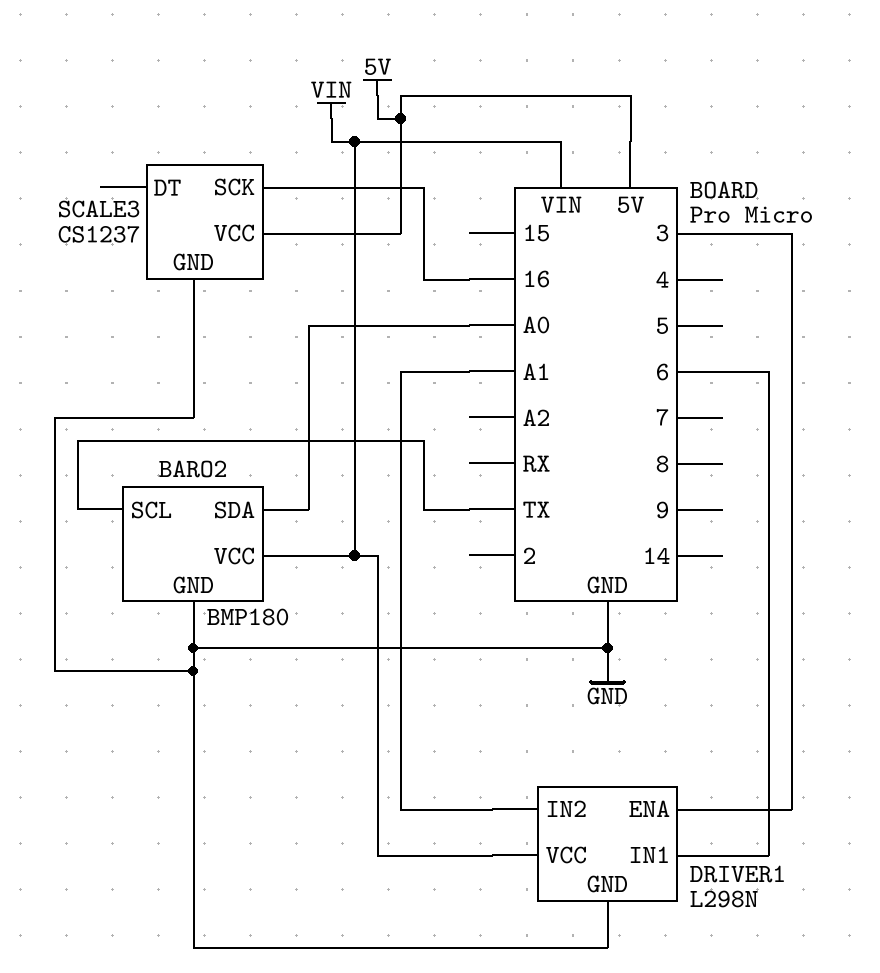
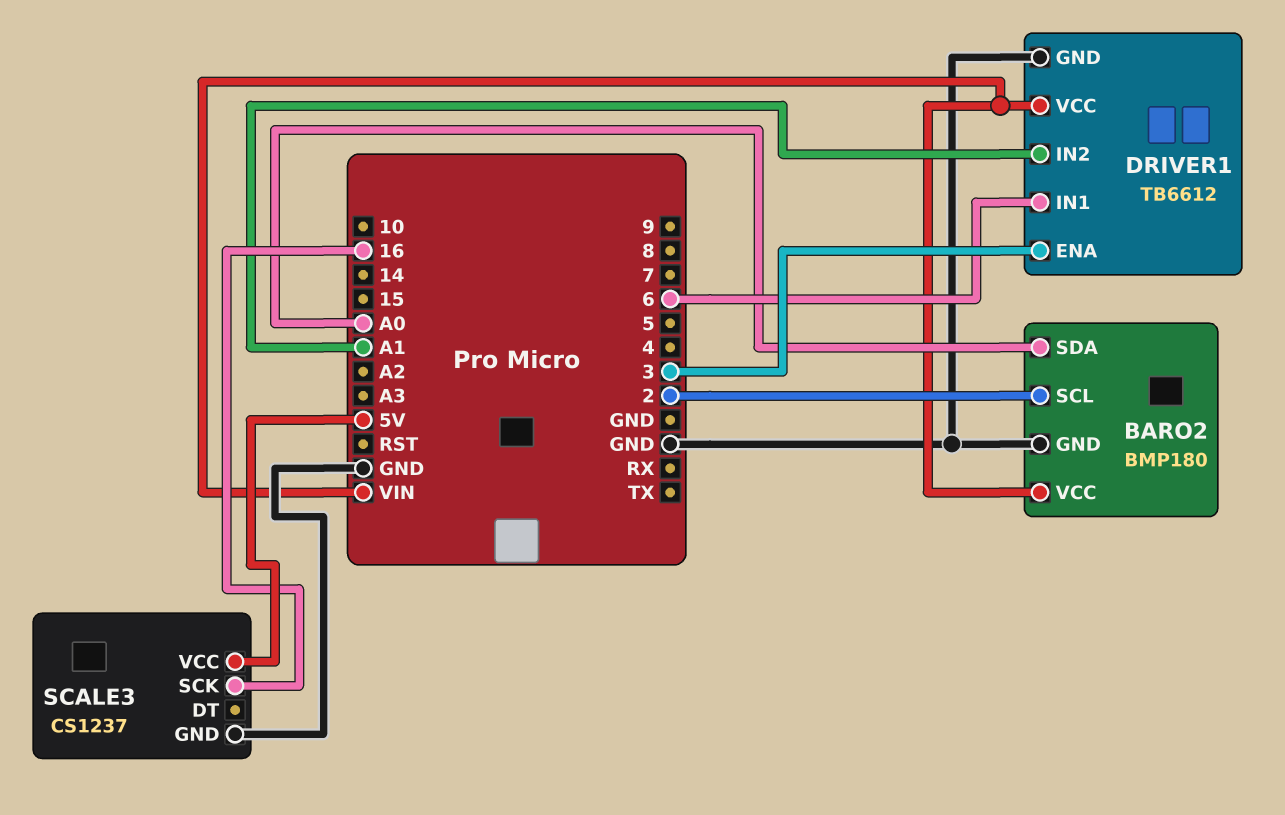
BARO2 pin SCL: TX -> 2
DRIVER1: L298N -> TB6612

